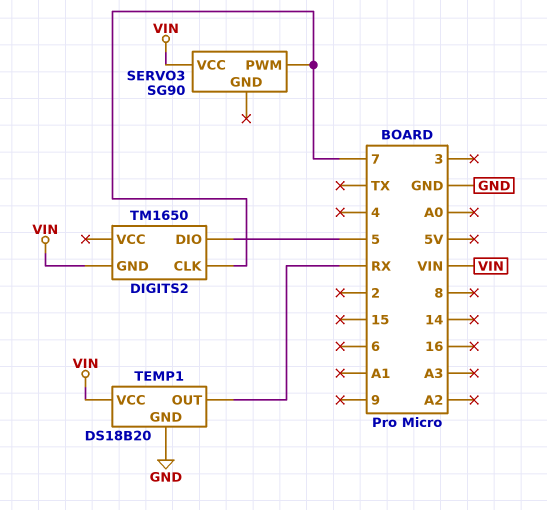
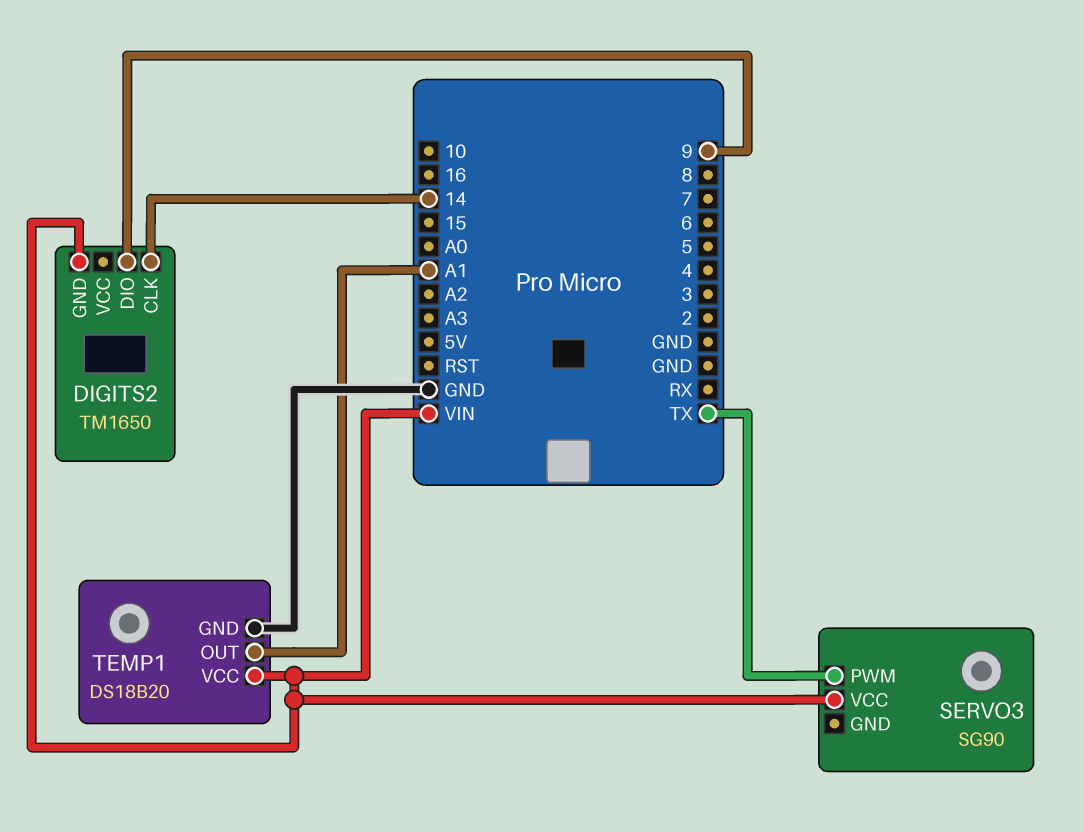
DIGITS2 pin CLK: 7 -> 14
DIGITS2 pin DIO: 5 -> 9
SERVO3 pin PWM: 7 -> TX
TEMP1 pin OUT: RX -> A1

